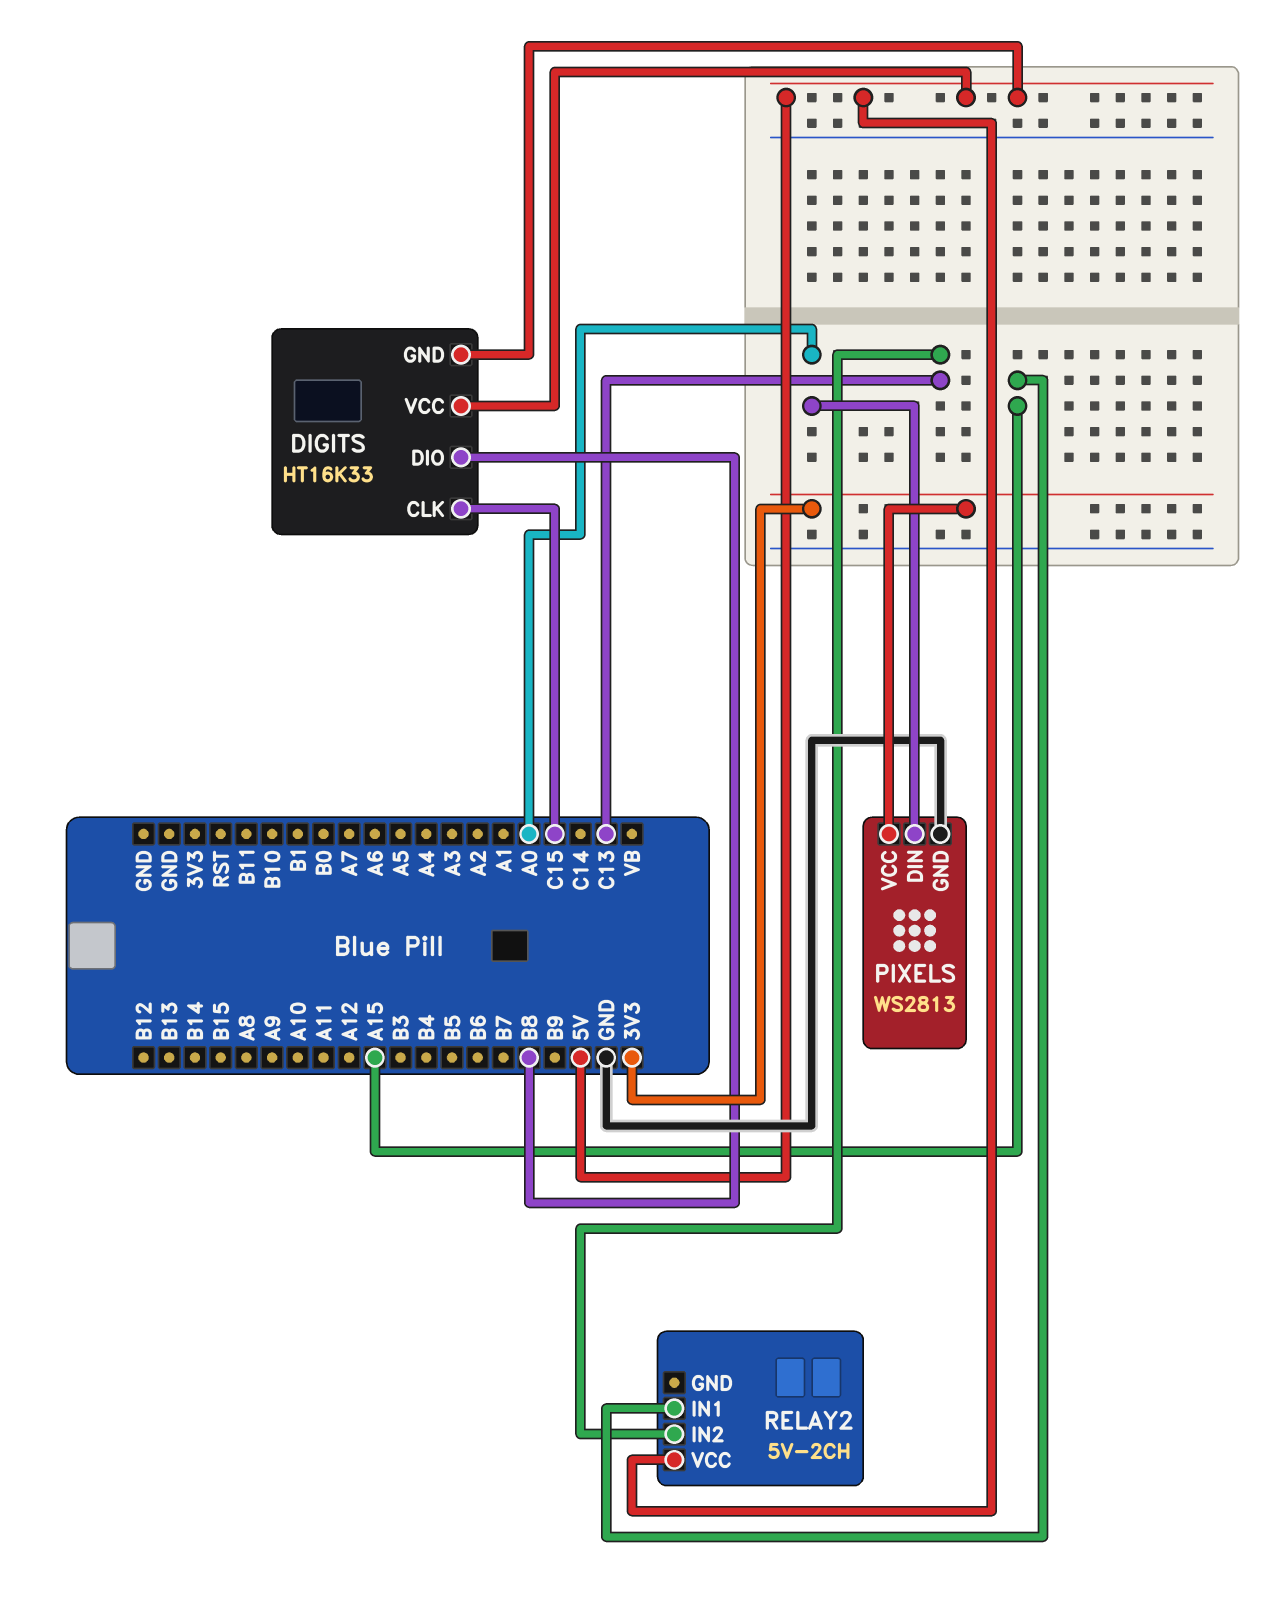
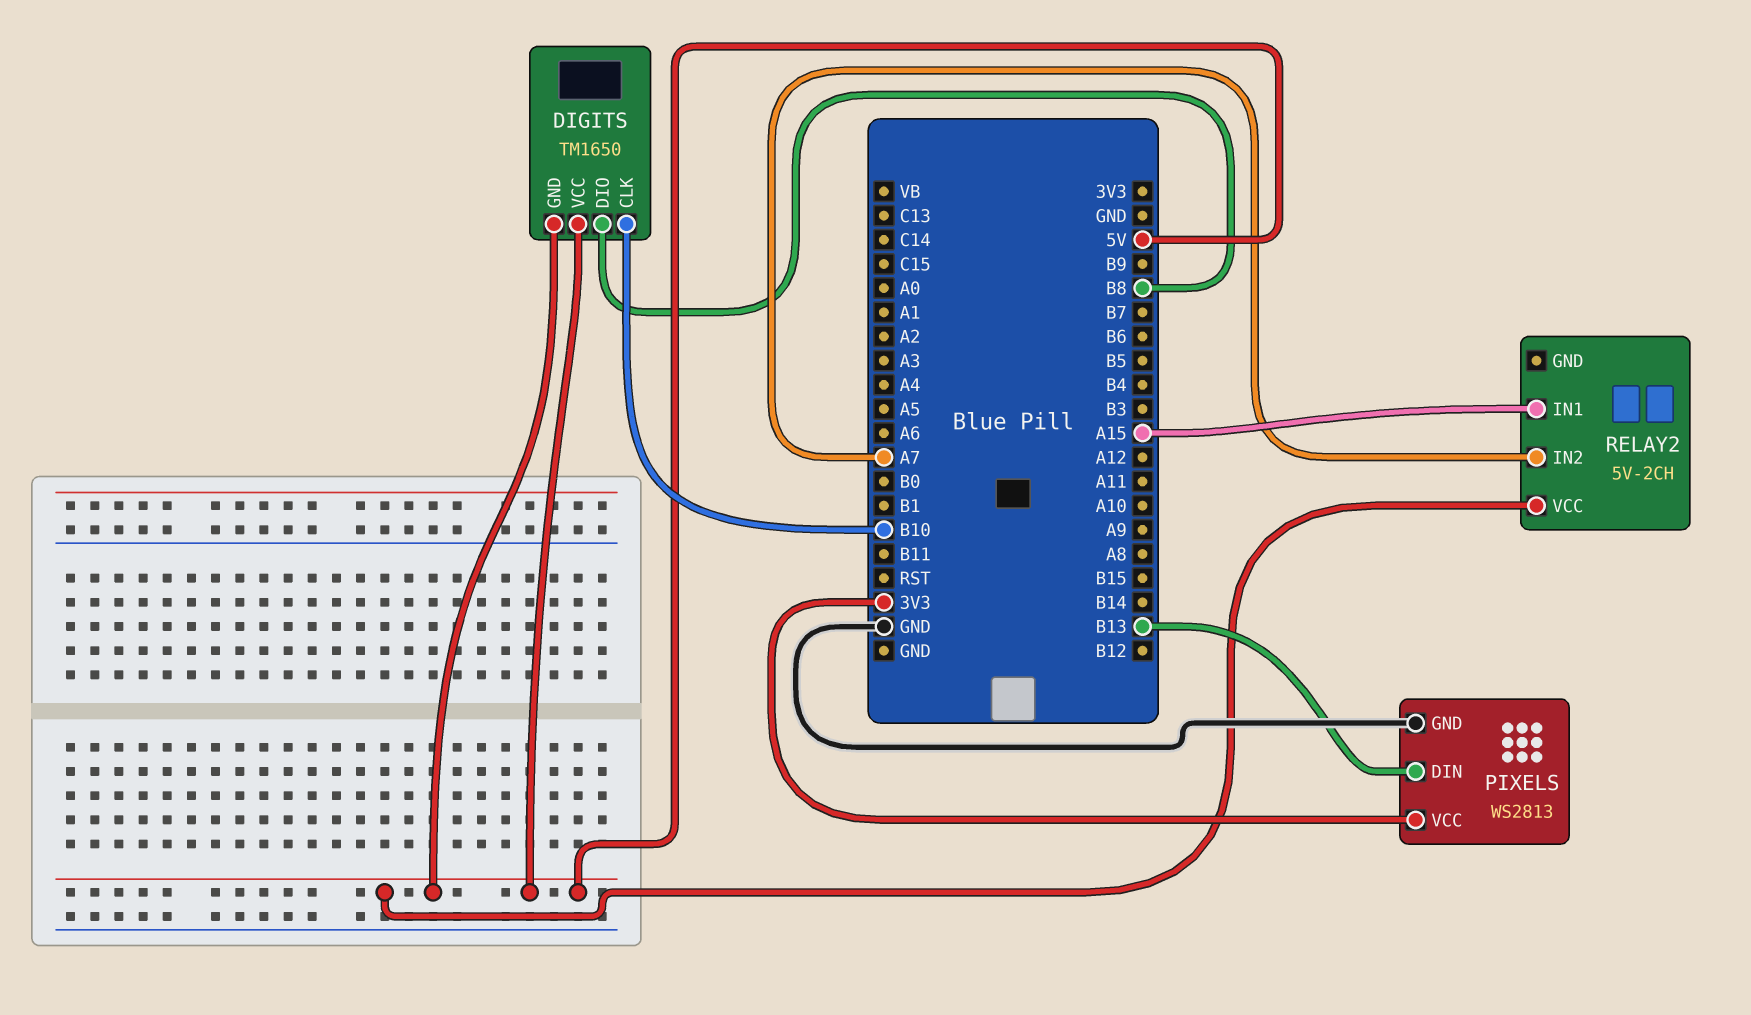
DIGITS: HT16K33 -> TM1650
DIGITS pin CLK: C15 -> B10
PIXELS pin DIN: A0 -> B13
RELAY2 pin IN2: C13 -> A7

